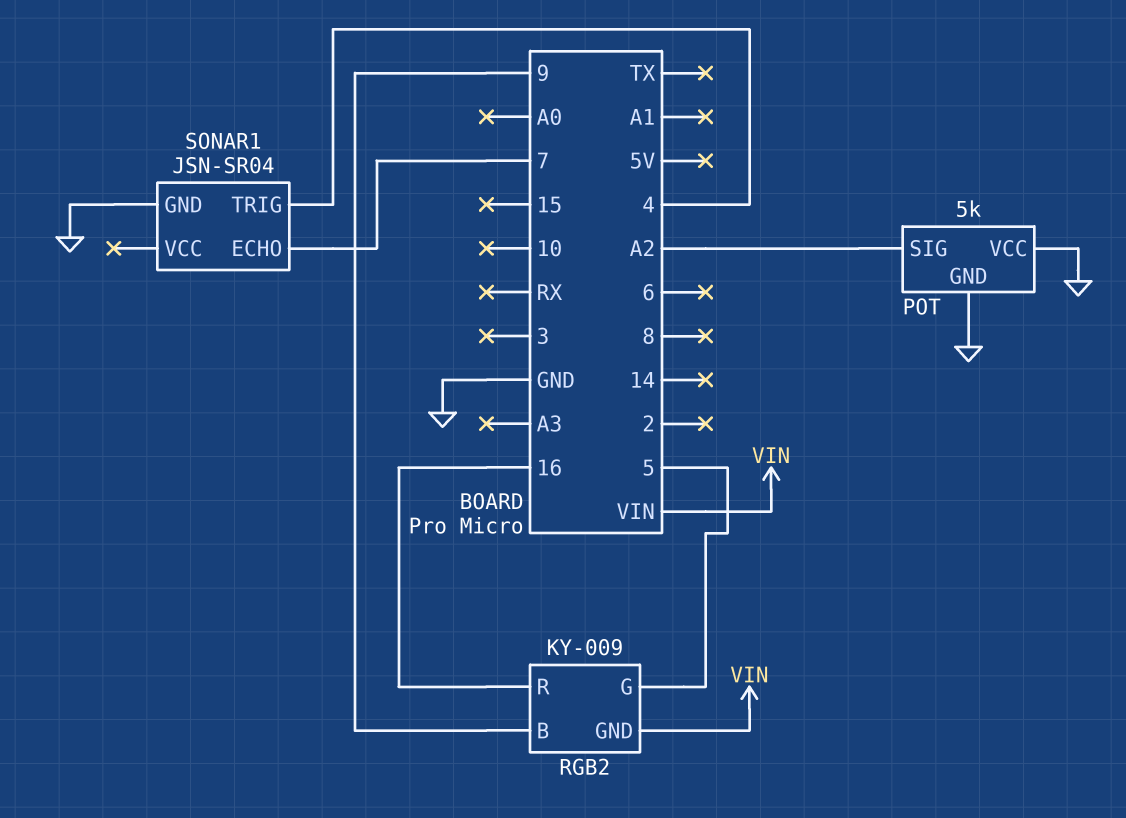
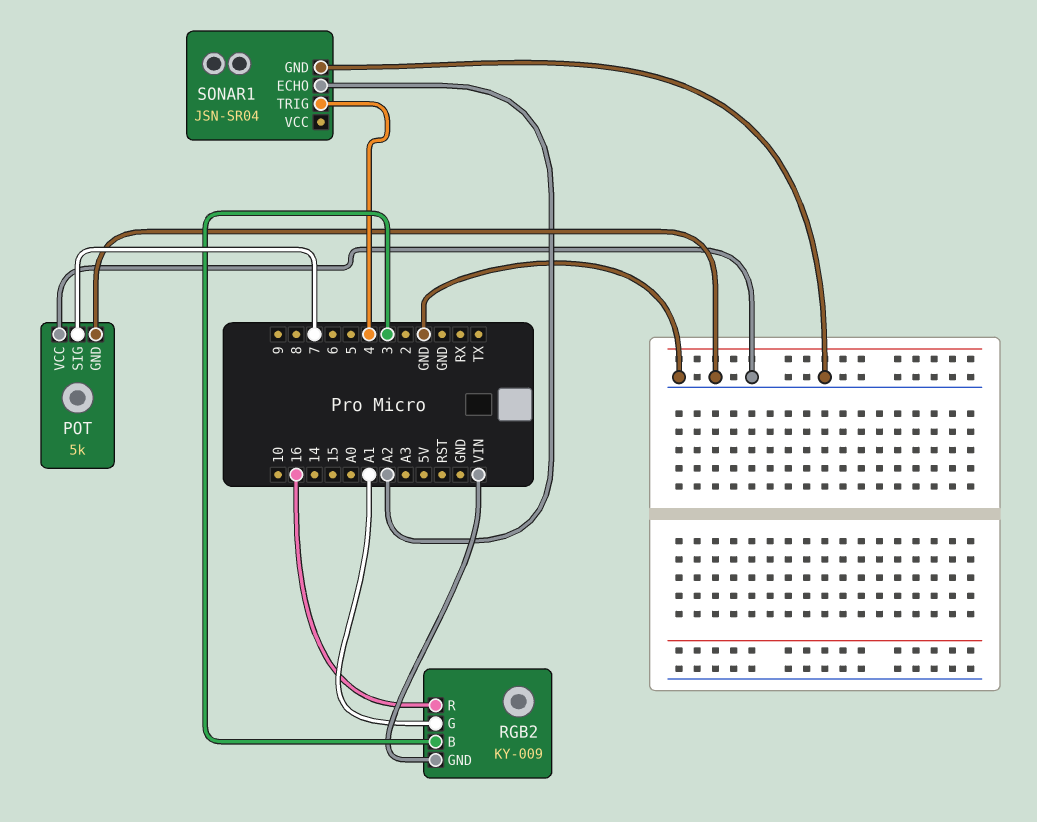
POT pin SIG: A2 -> 7
RGB2 pin B: 9 -> 3
RGB2 pin G: 5 -> A1
SONAR1 pin ECHO: 7 -> A2

